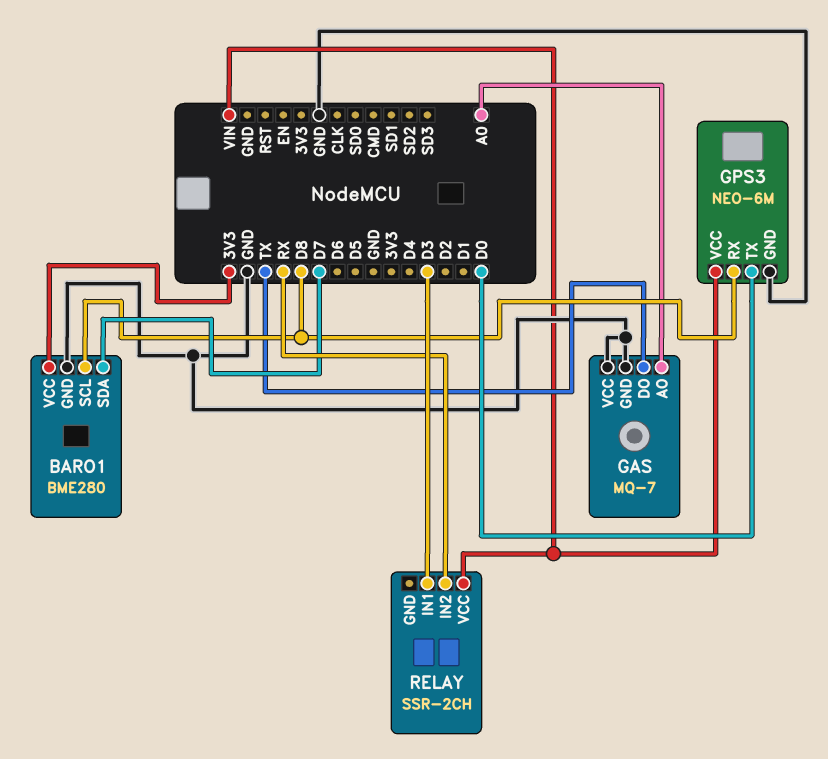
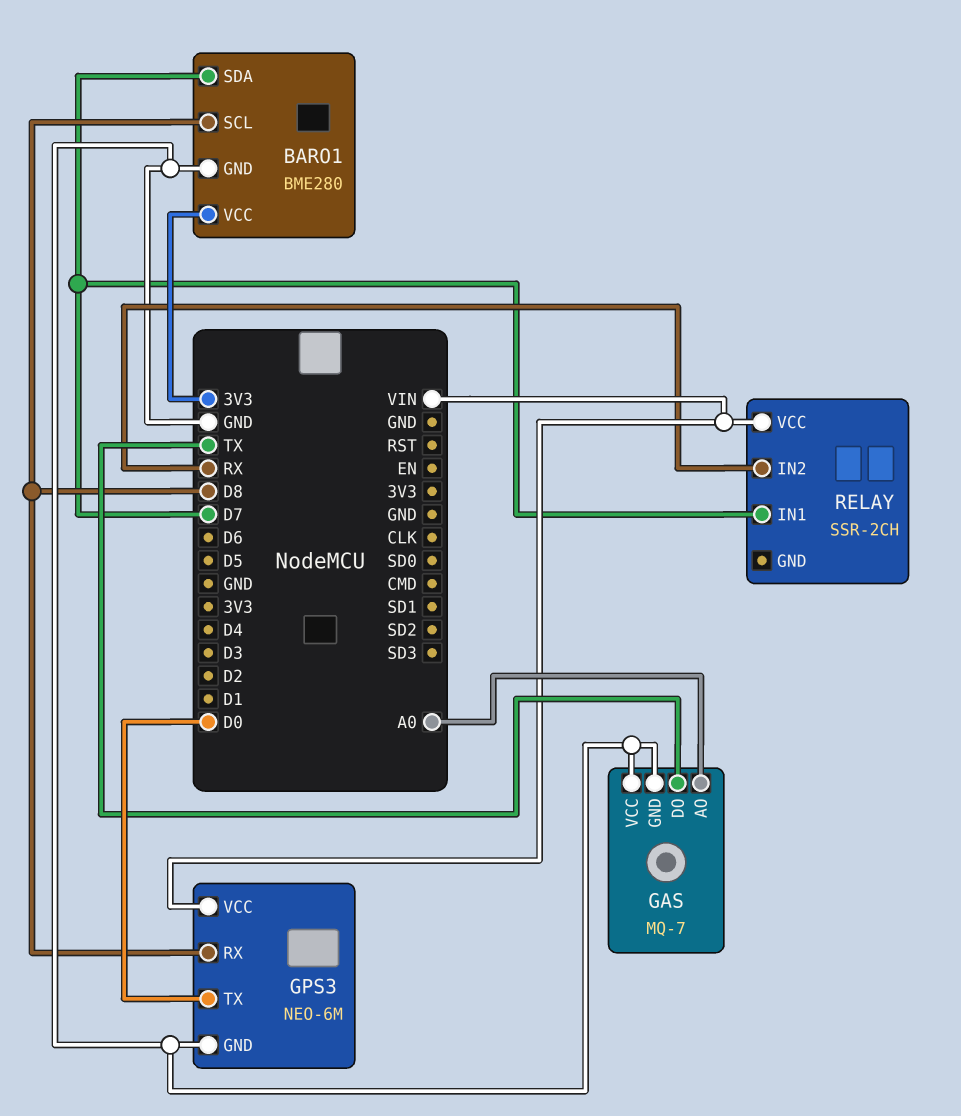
RELAY pin IN1: D3 -> D7

